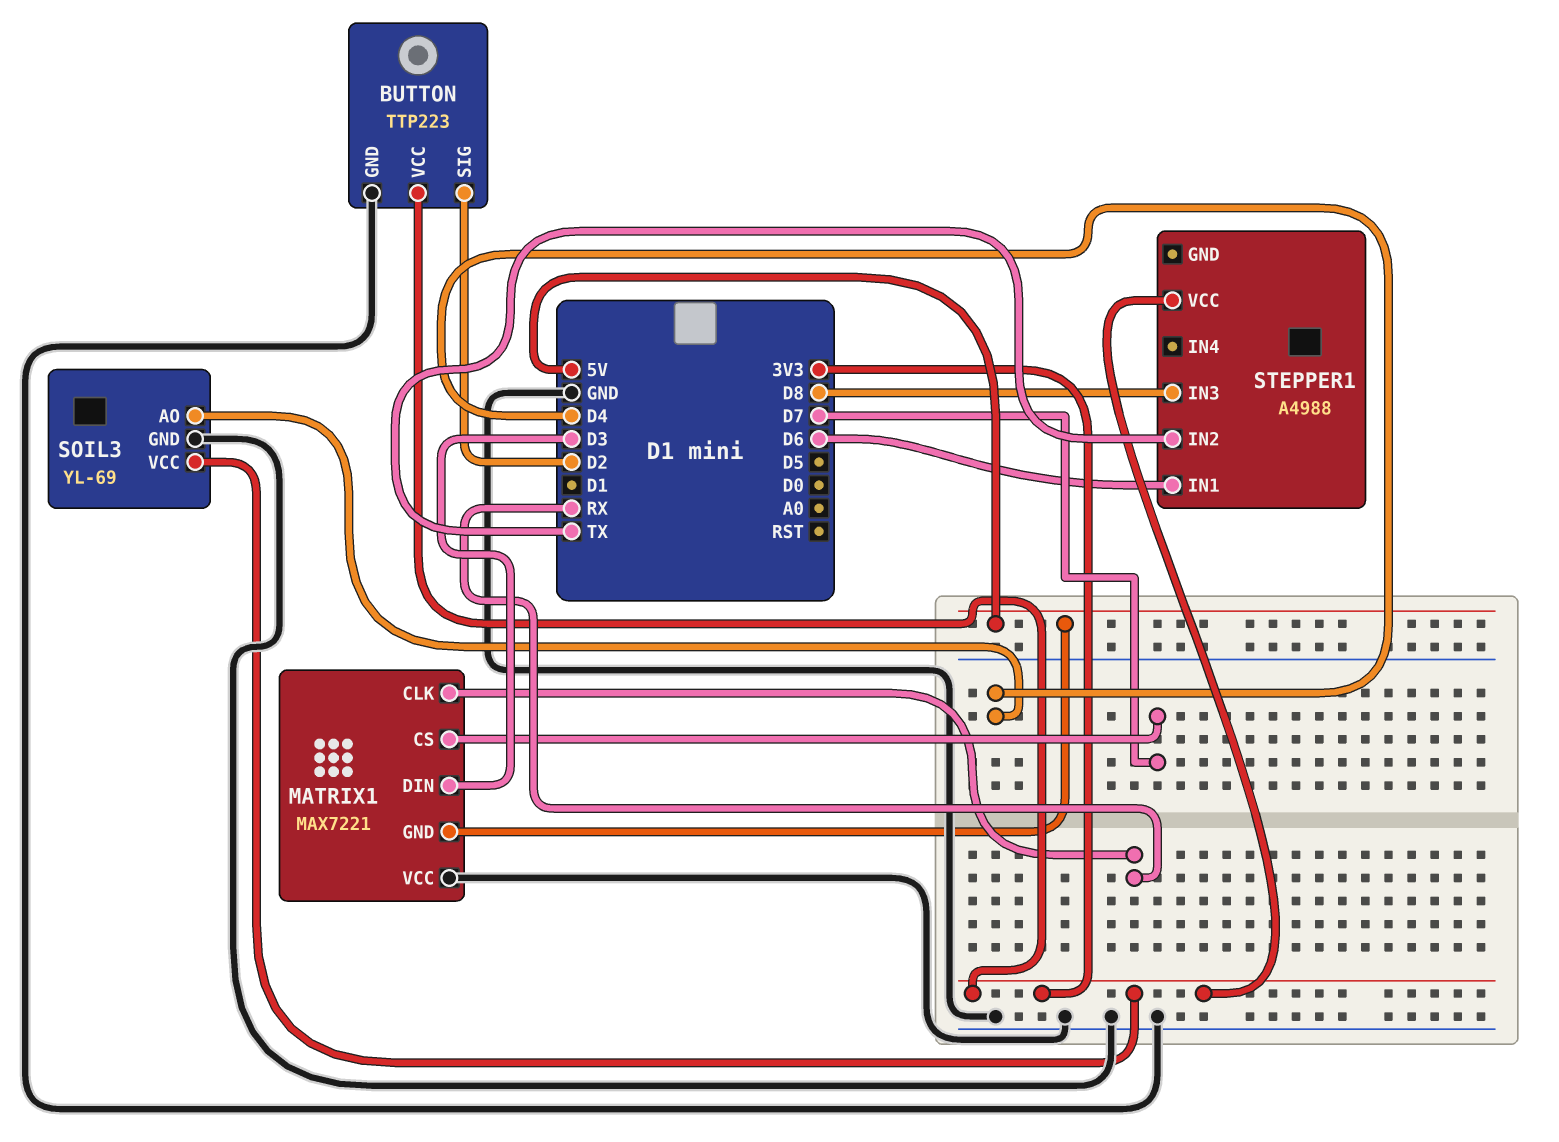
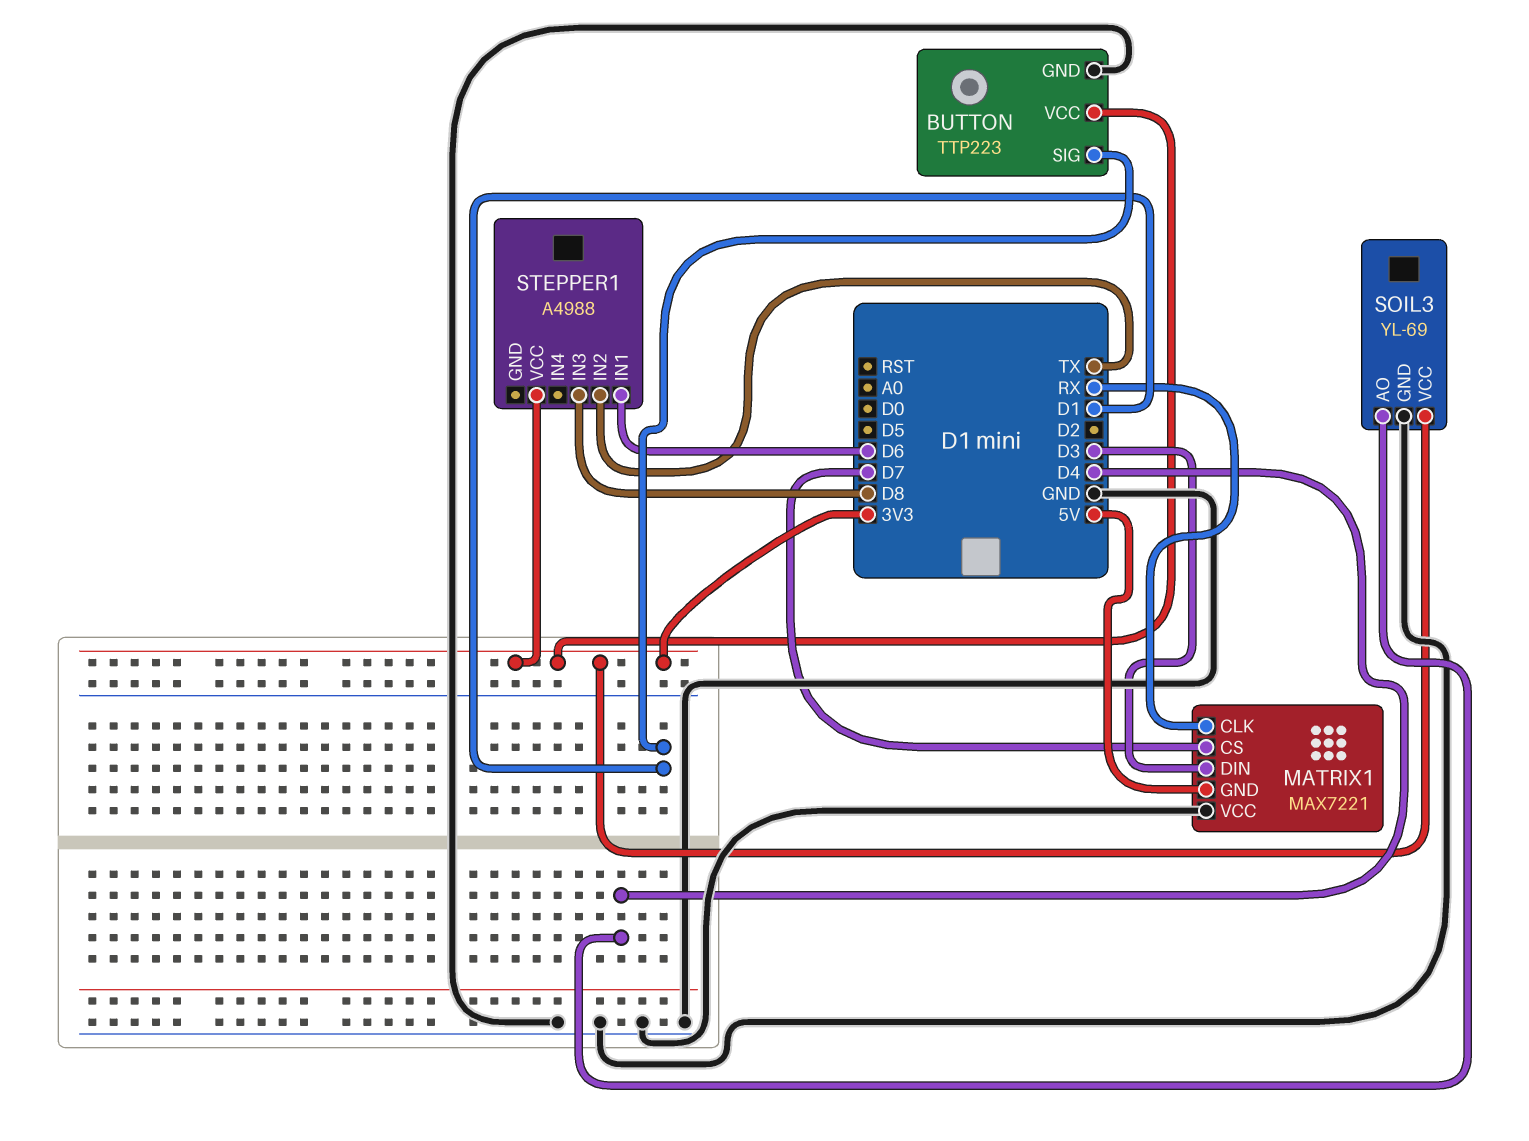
BUTTON pin SIG: D2 -> D1

